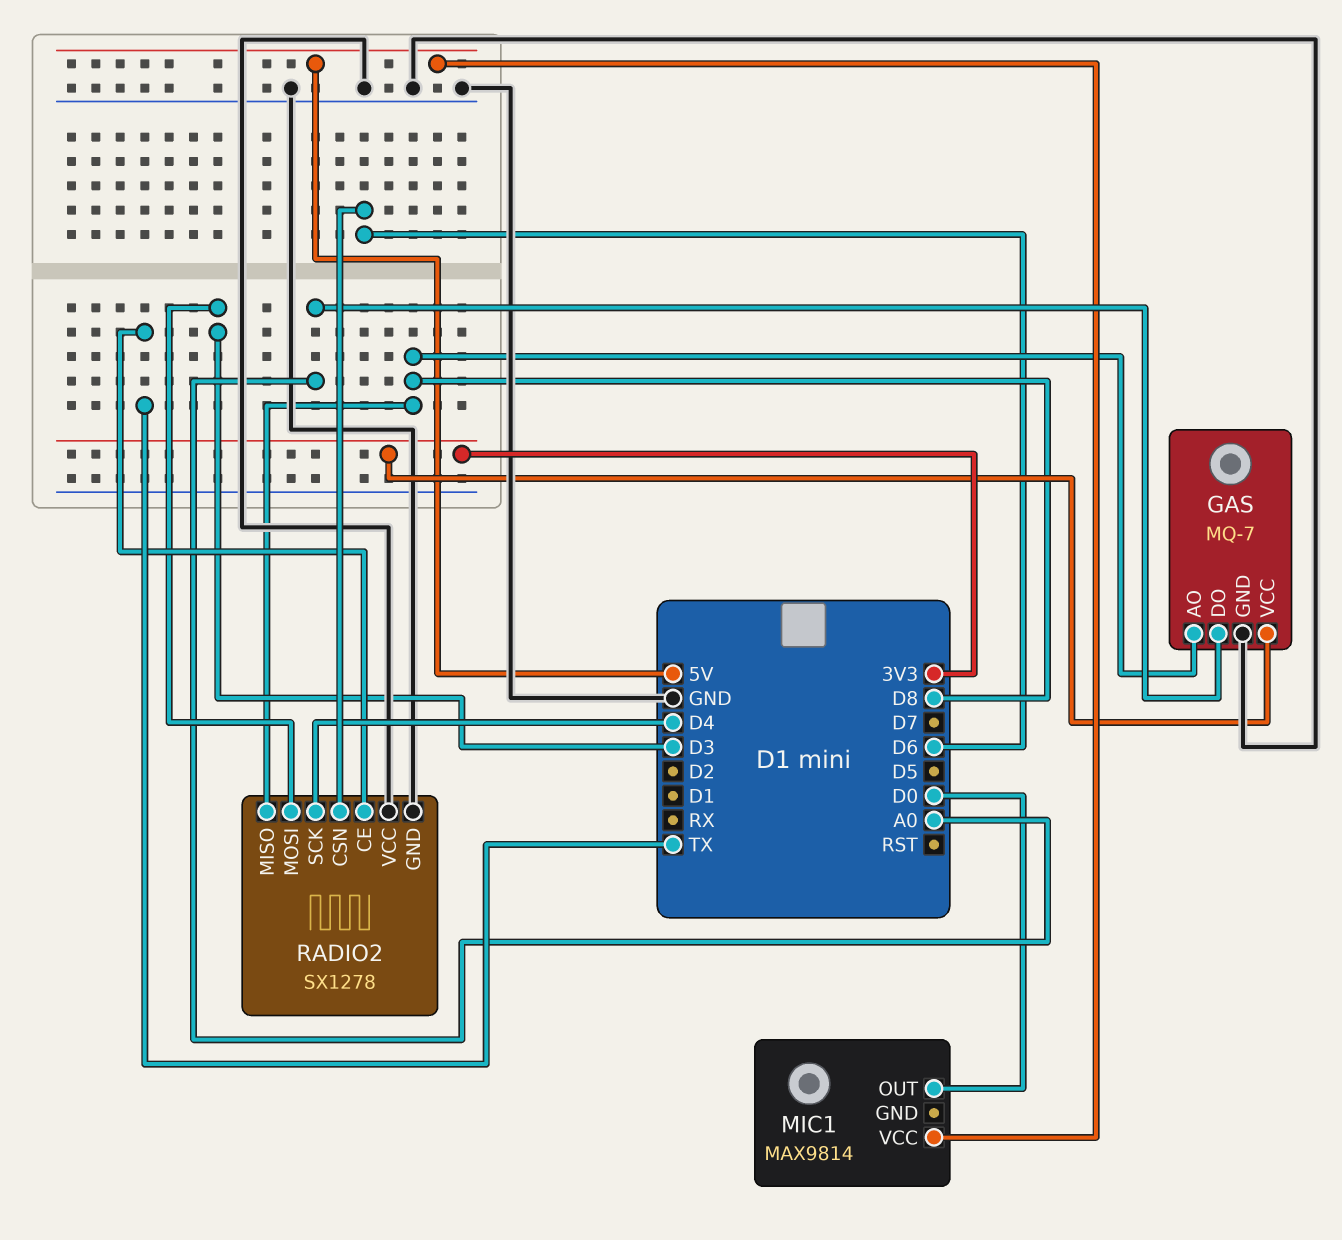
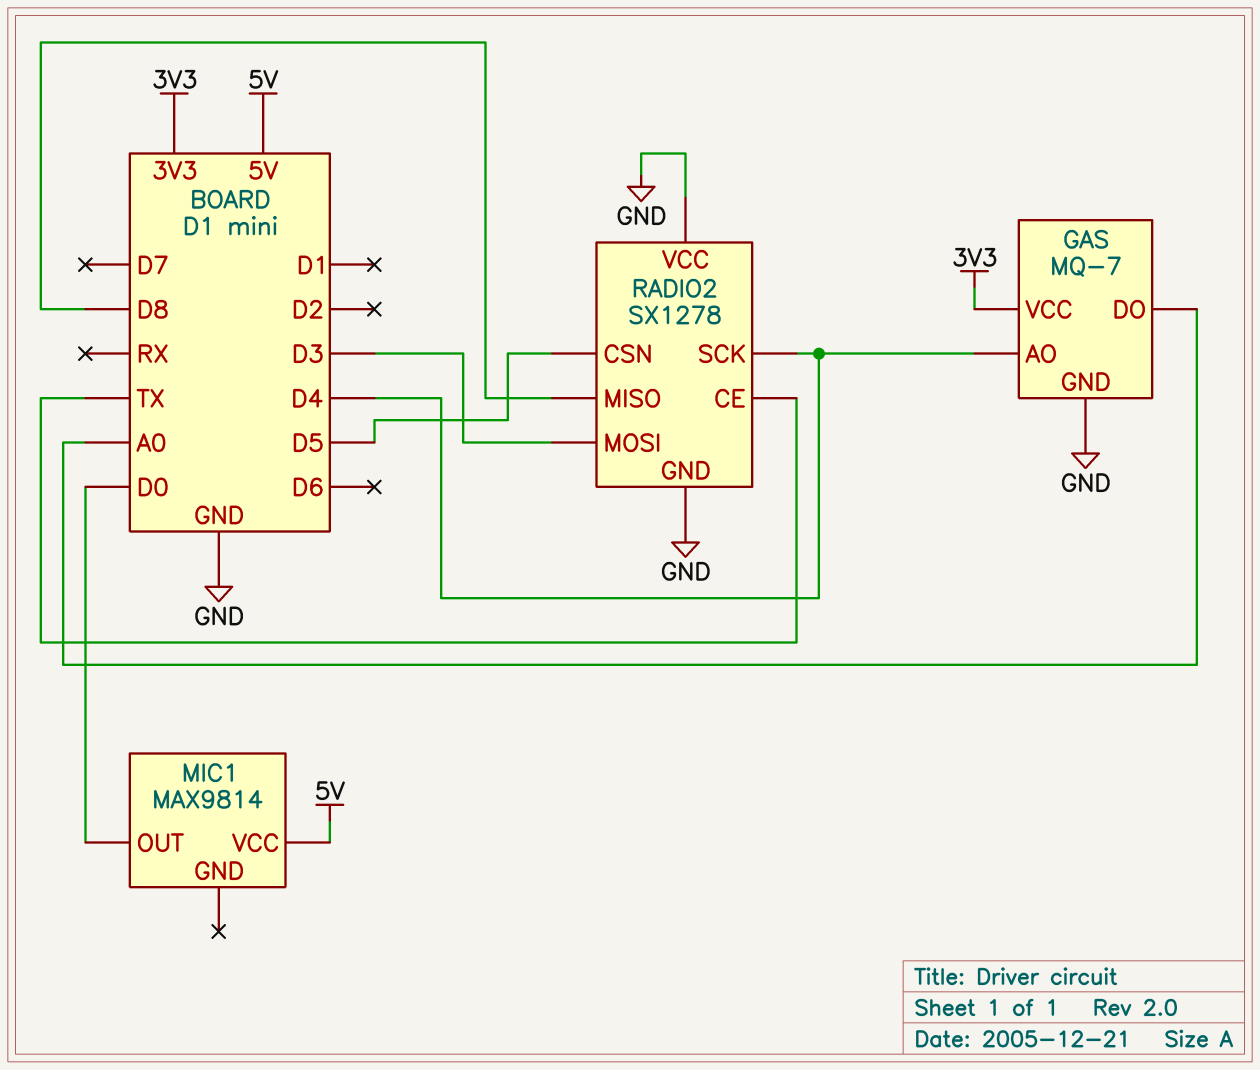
GAS pin AO: D8 -> D4
RADIO2 pin CSN: D6 -> D5

